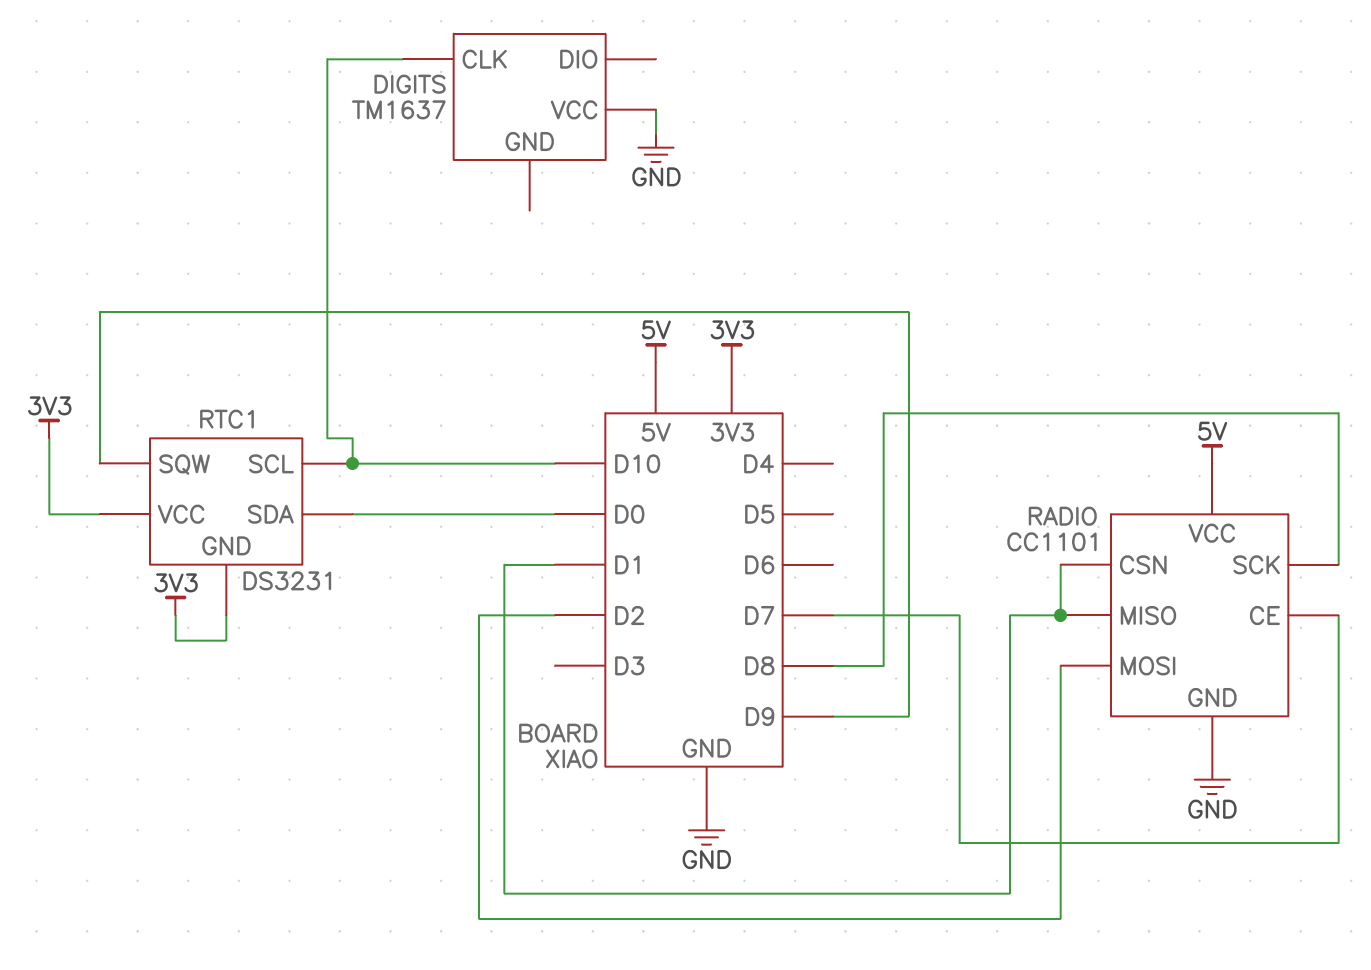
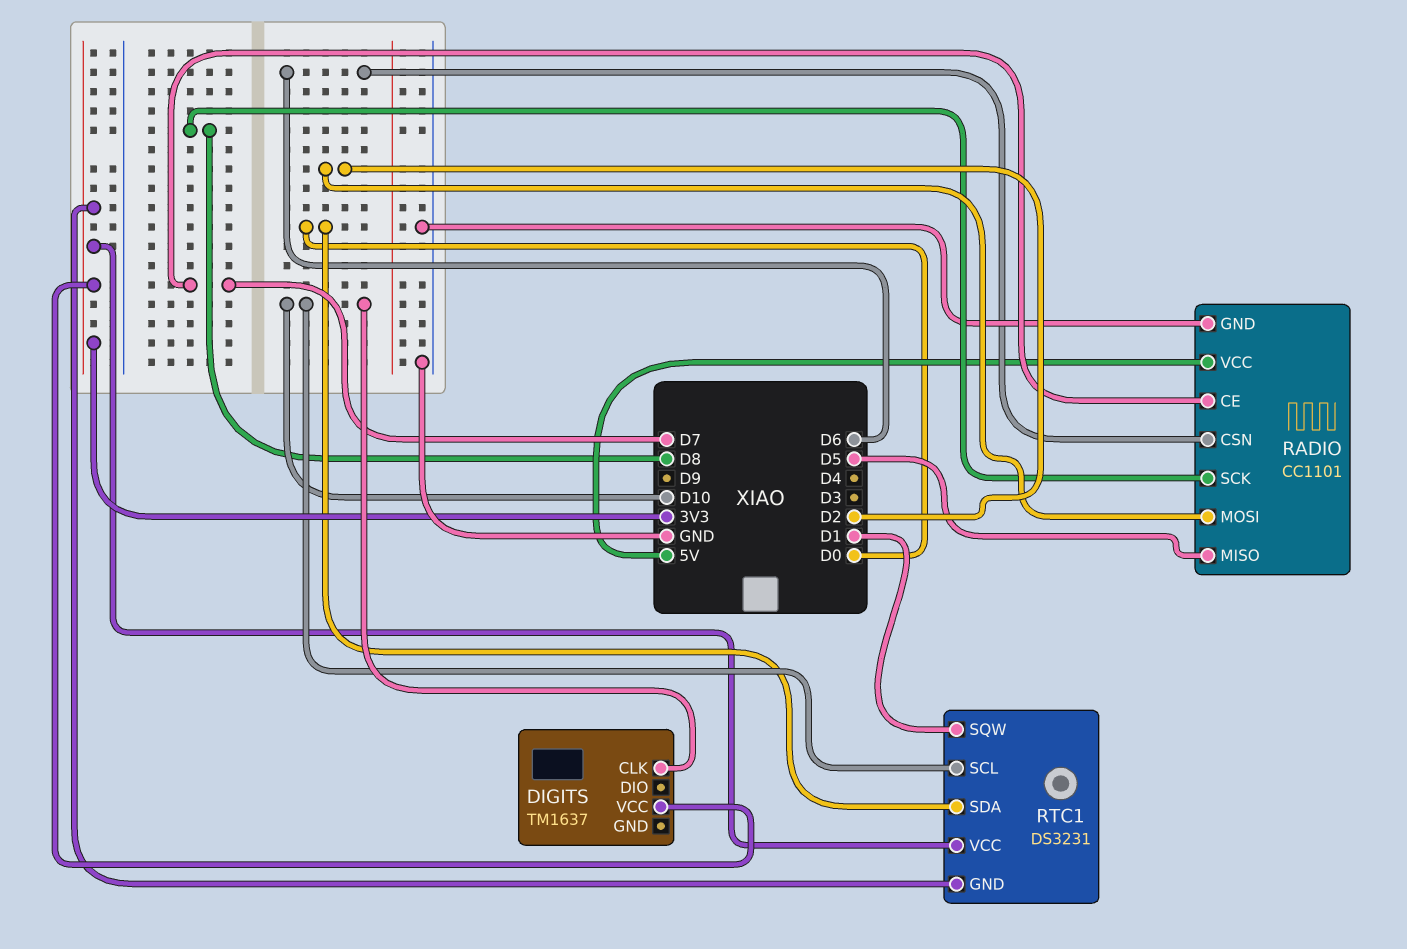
DIGITS pin VCC: GND -> 3V3
RADIO pin CSN: D1 -> D6
RADIO pin MISO: D1 -> D5
RTC1 pin SQW: D9 -> D1

